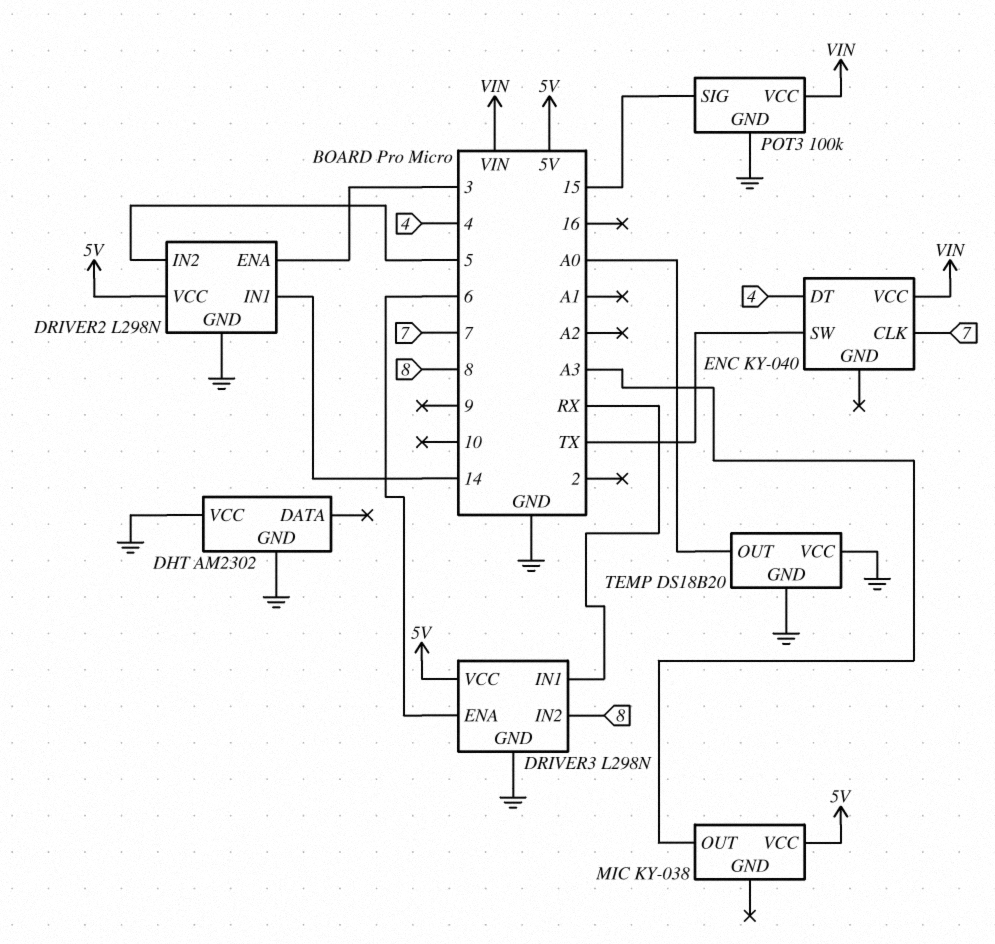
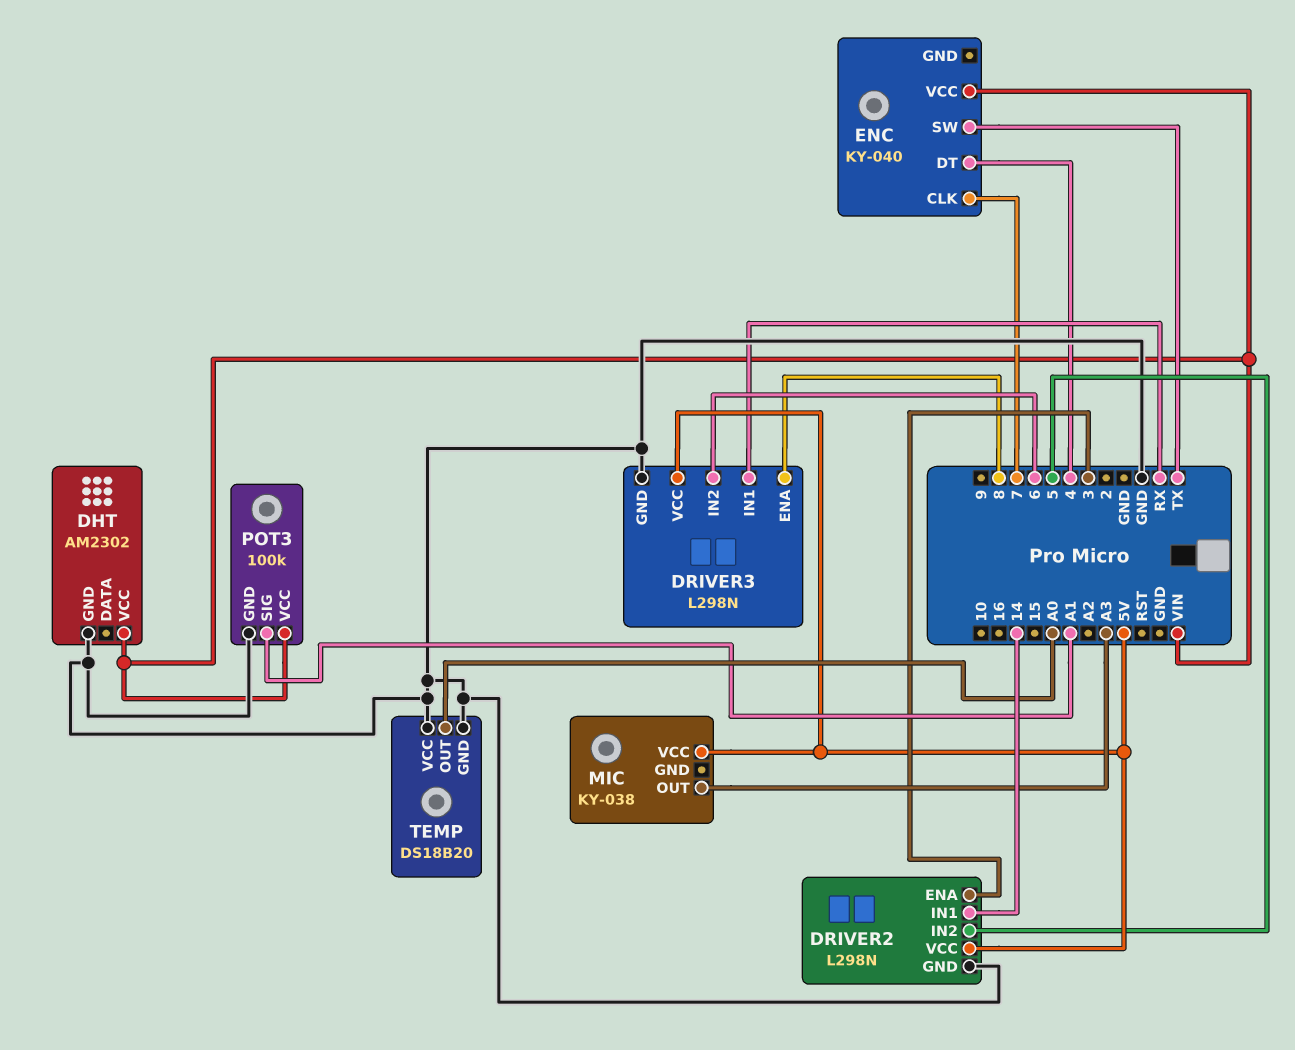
DHT pin VCC: GND -> VIN
DRIVER3 pin ENA: 6 -> 8
DRIVER3 pin IN2: 8 -> 6
POT3 pin SIG: 15 -> A1

